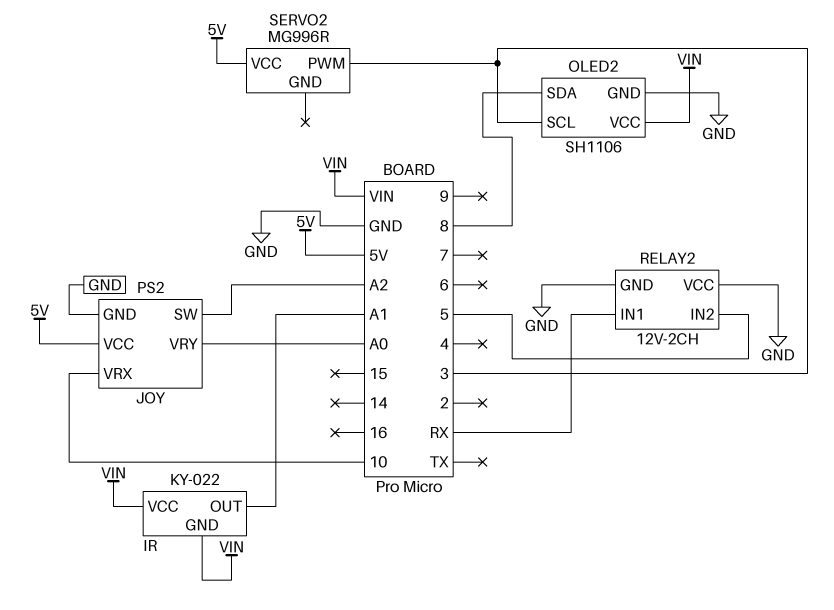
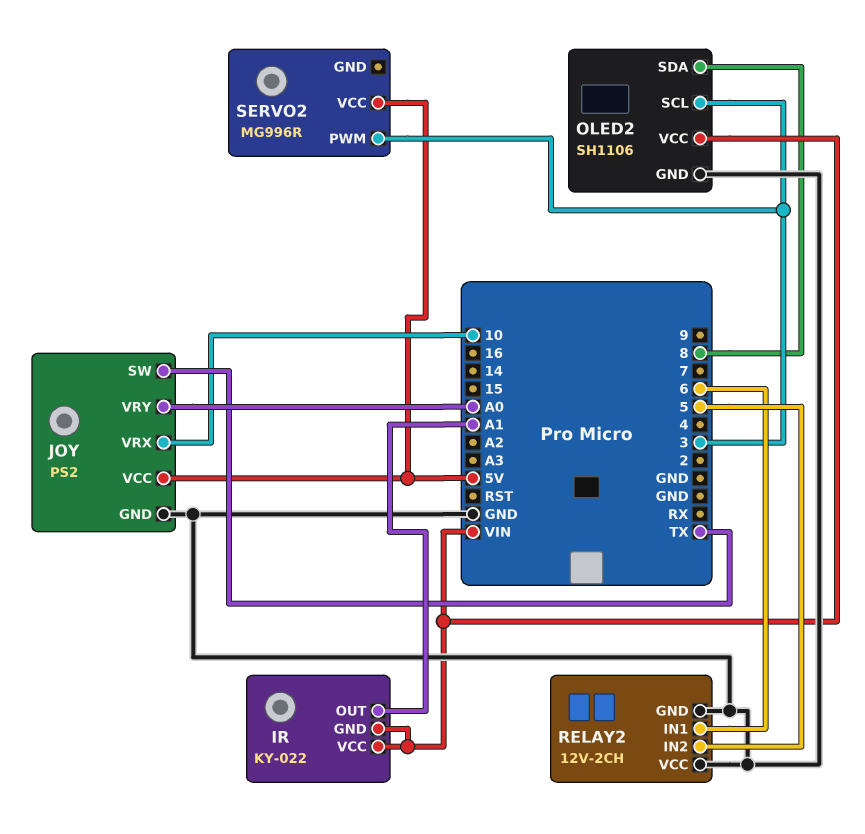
JOY pin SW: A2 -> TX
RELAY2 pin IN1: RX -> 6

